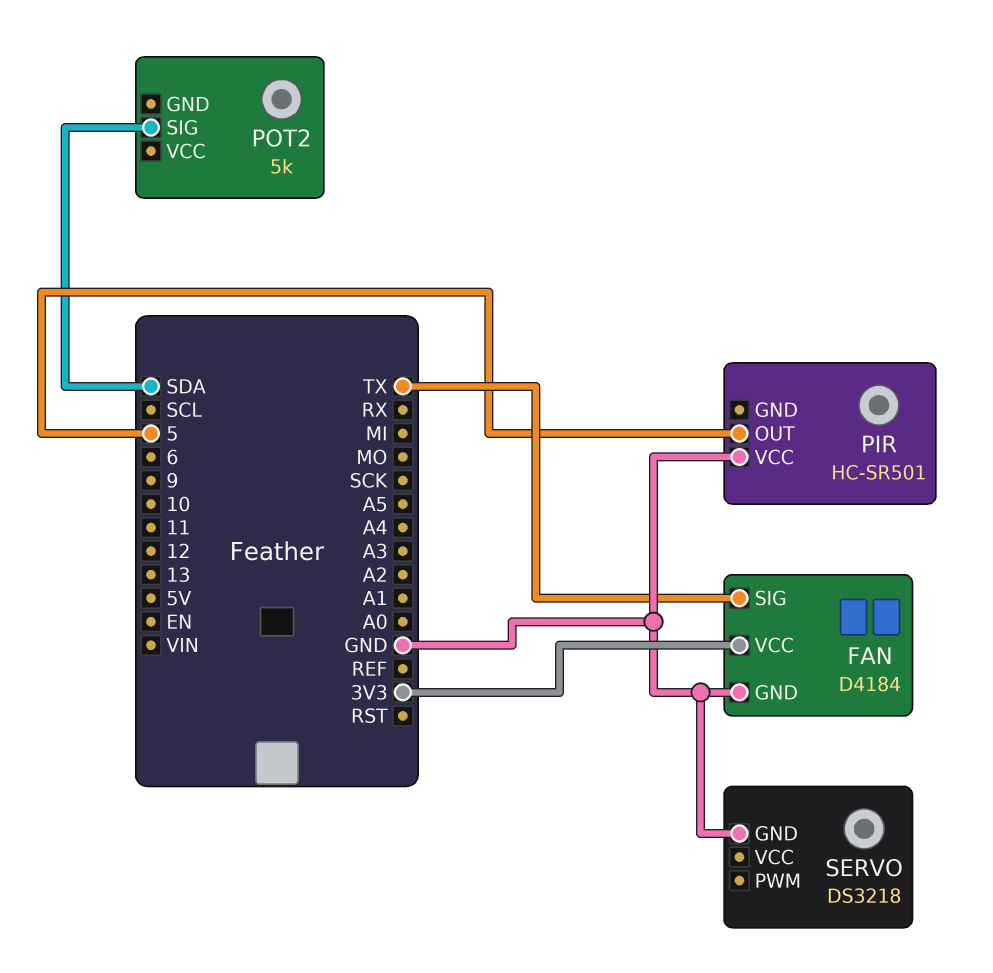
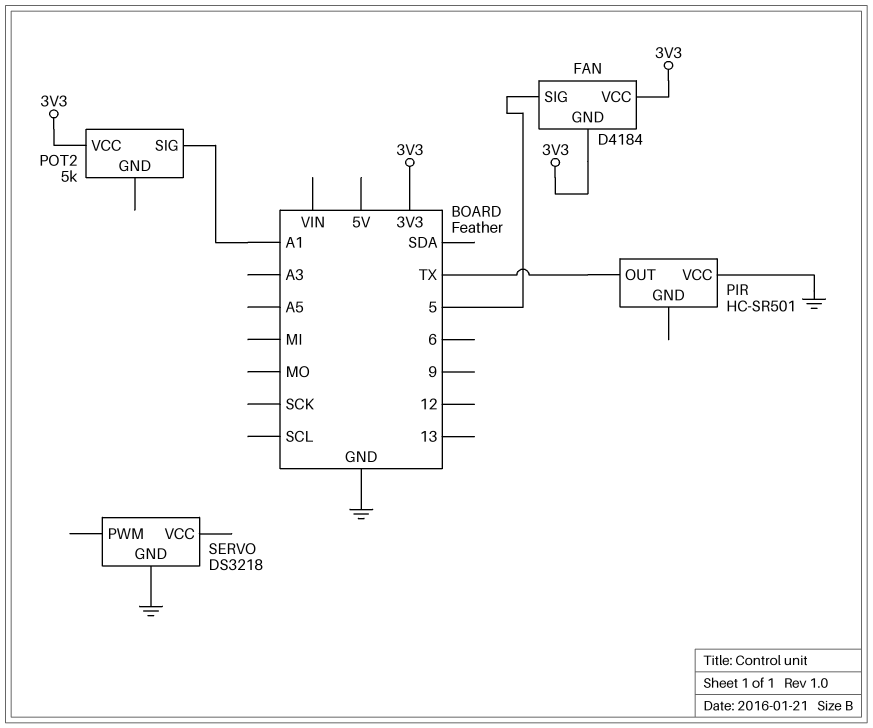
FAN pin GND: GND -> 3V3
FAN pin SIG: TX -> 5
PIR pin OUT: 5 -> TX
POT2 pin SIG: SDA -> A1
POT2 pin VCC: none -> 3V3

